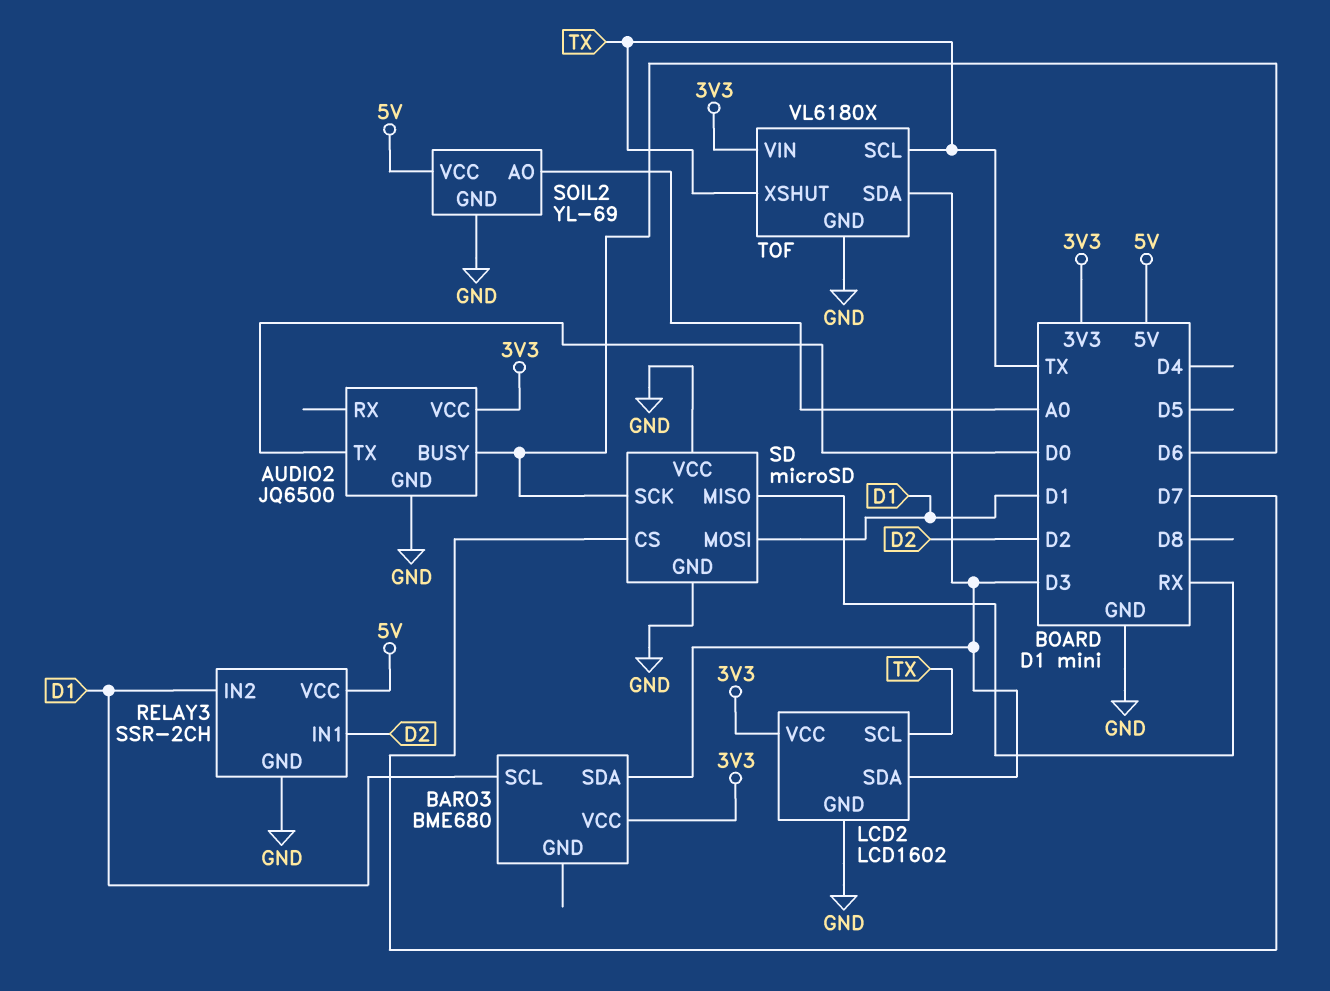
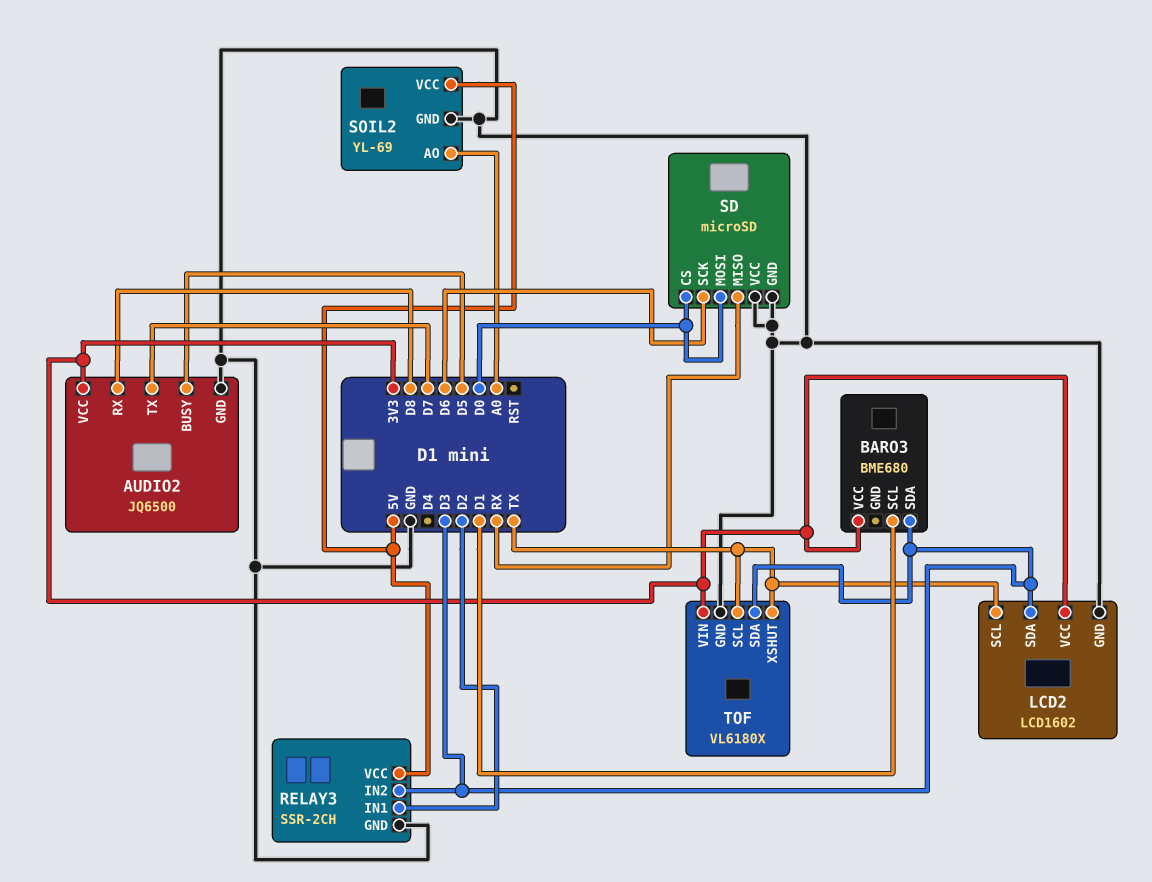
AUDIO2 pin BUSY: D6 -> D5
AUDIO2 pin RX: none -> D8
AUDIO2 pin TX: D0 -> D7
RELAY3 pin IN2: D1 -> D3
SD pin CS: D7 -> D0
SD pin MOSI: D1 -> D0

